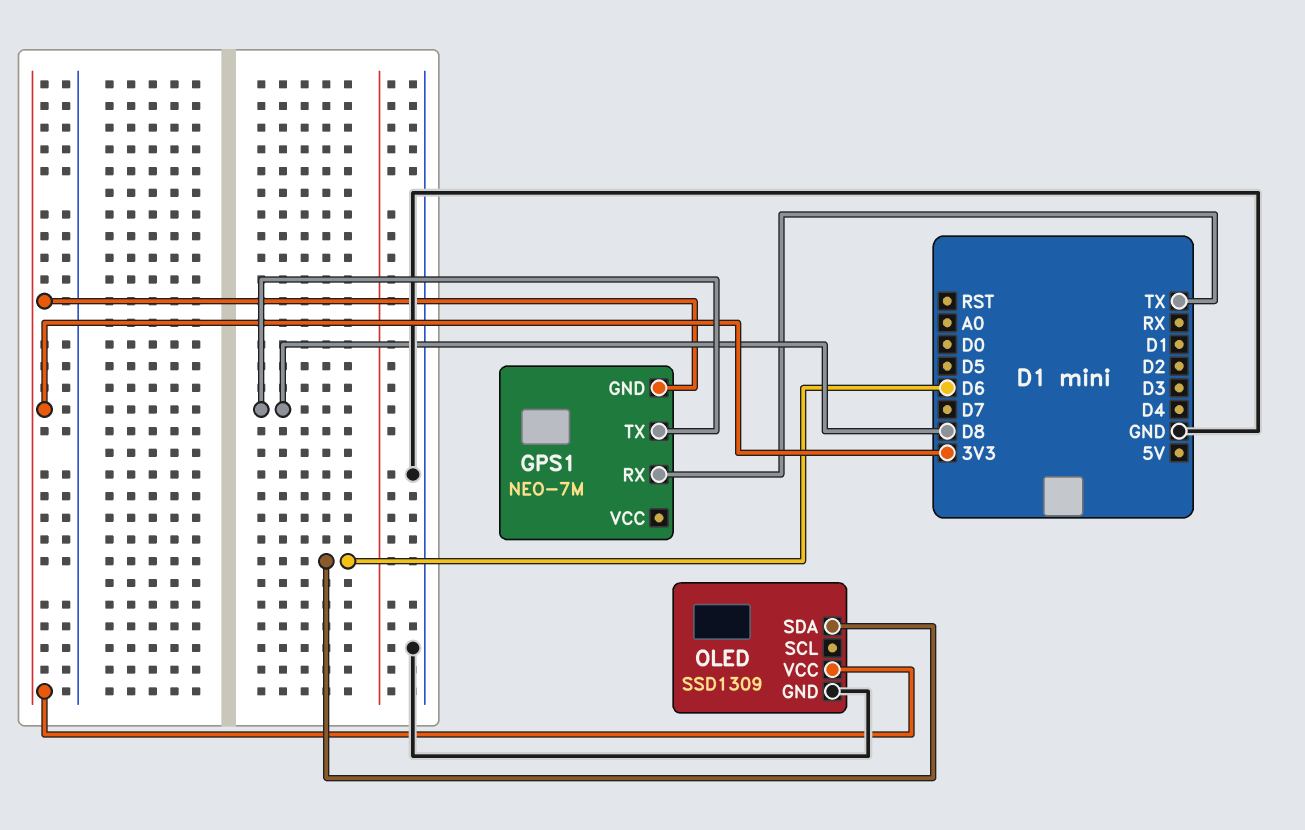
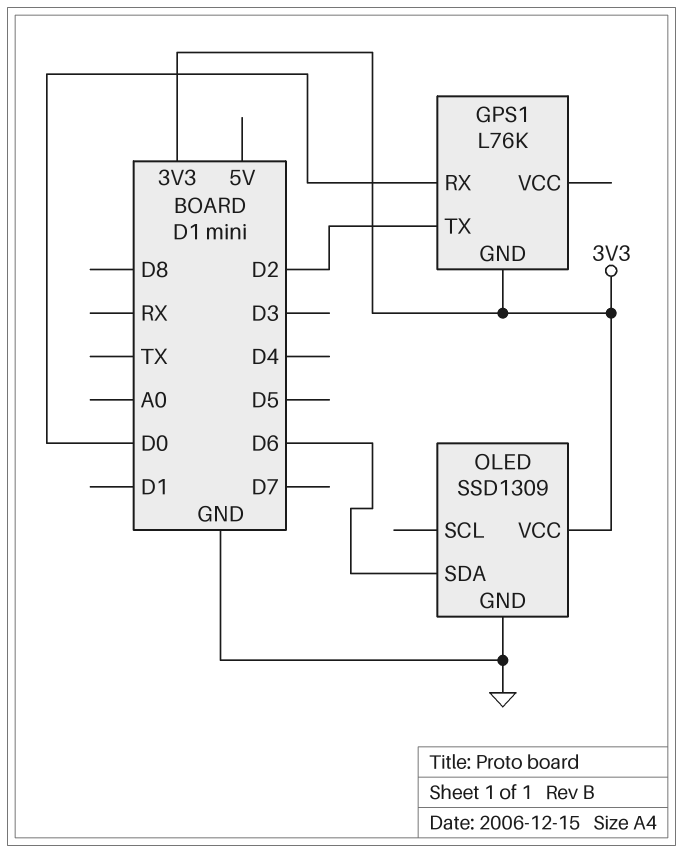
GPS1: NEO-7M -> L76K
GPS1 pin RX: TX -> D0
GPS1 pin TX: D8 -> D2

